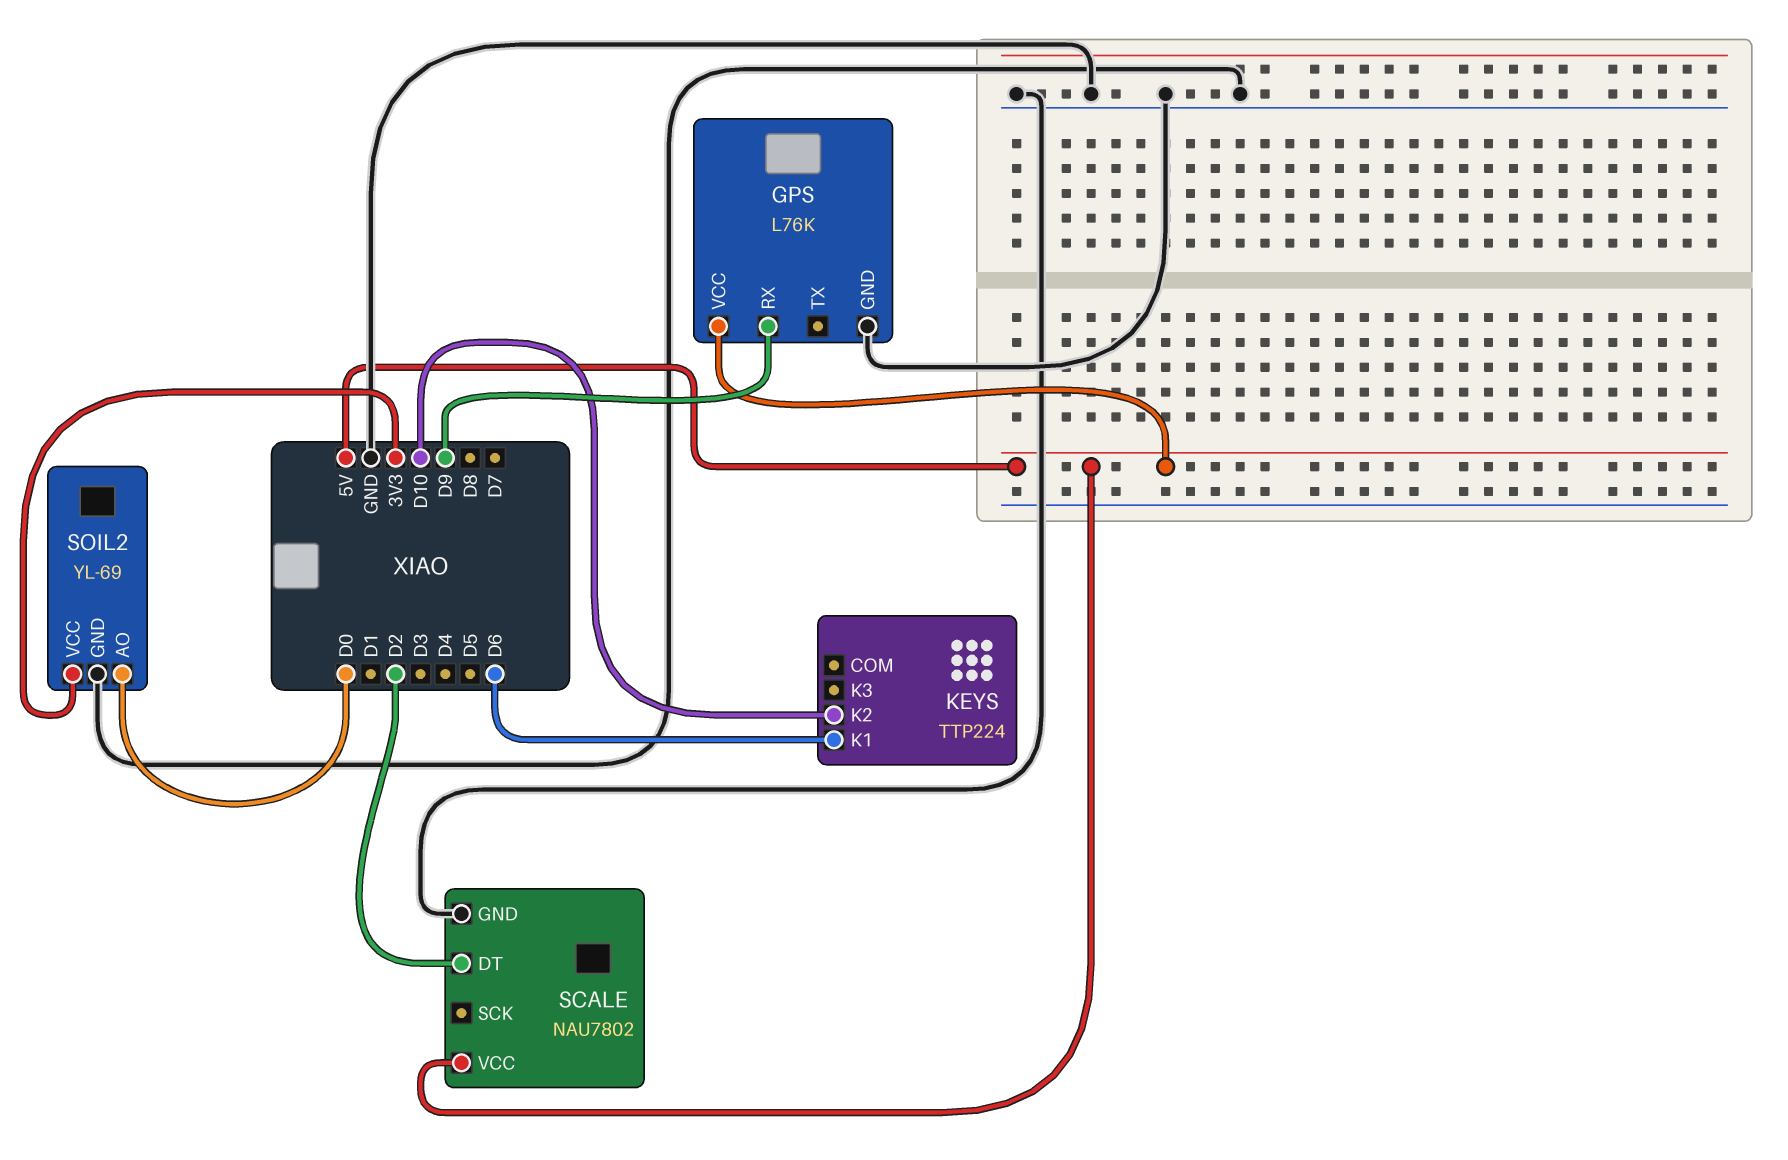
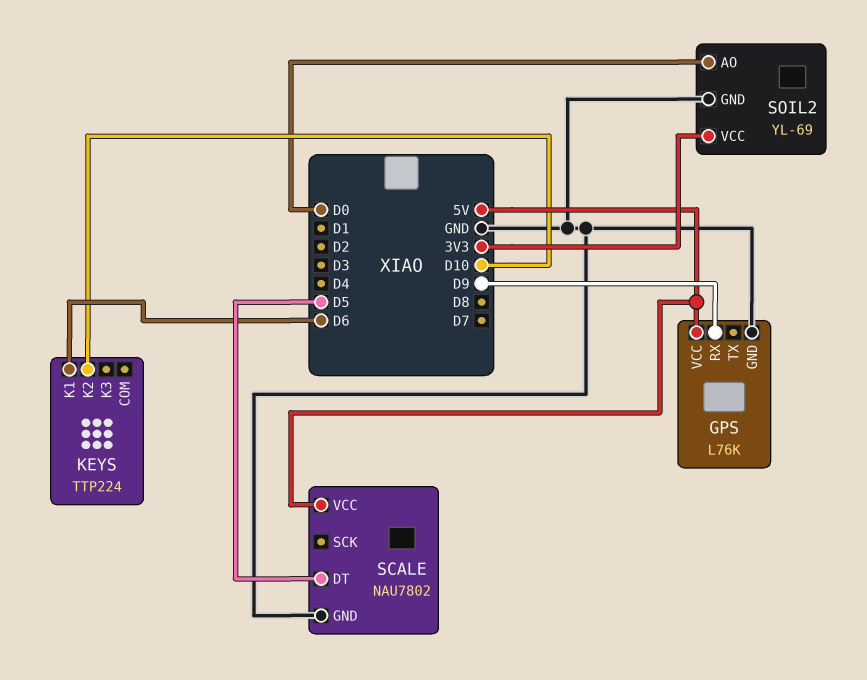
SCALE pin DT: D2 -> D5

